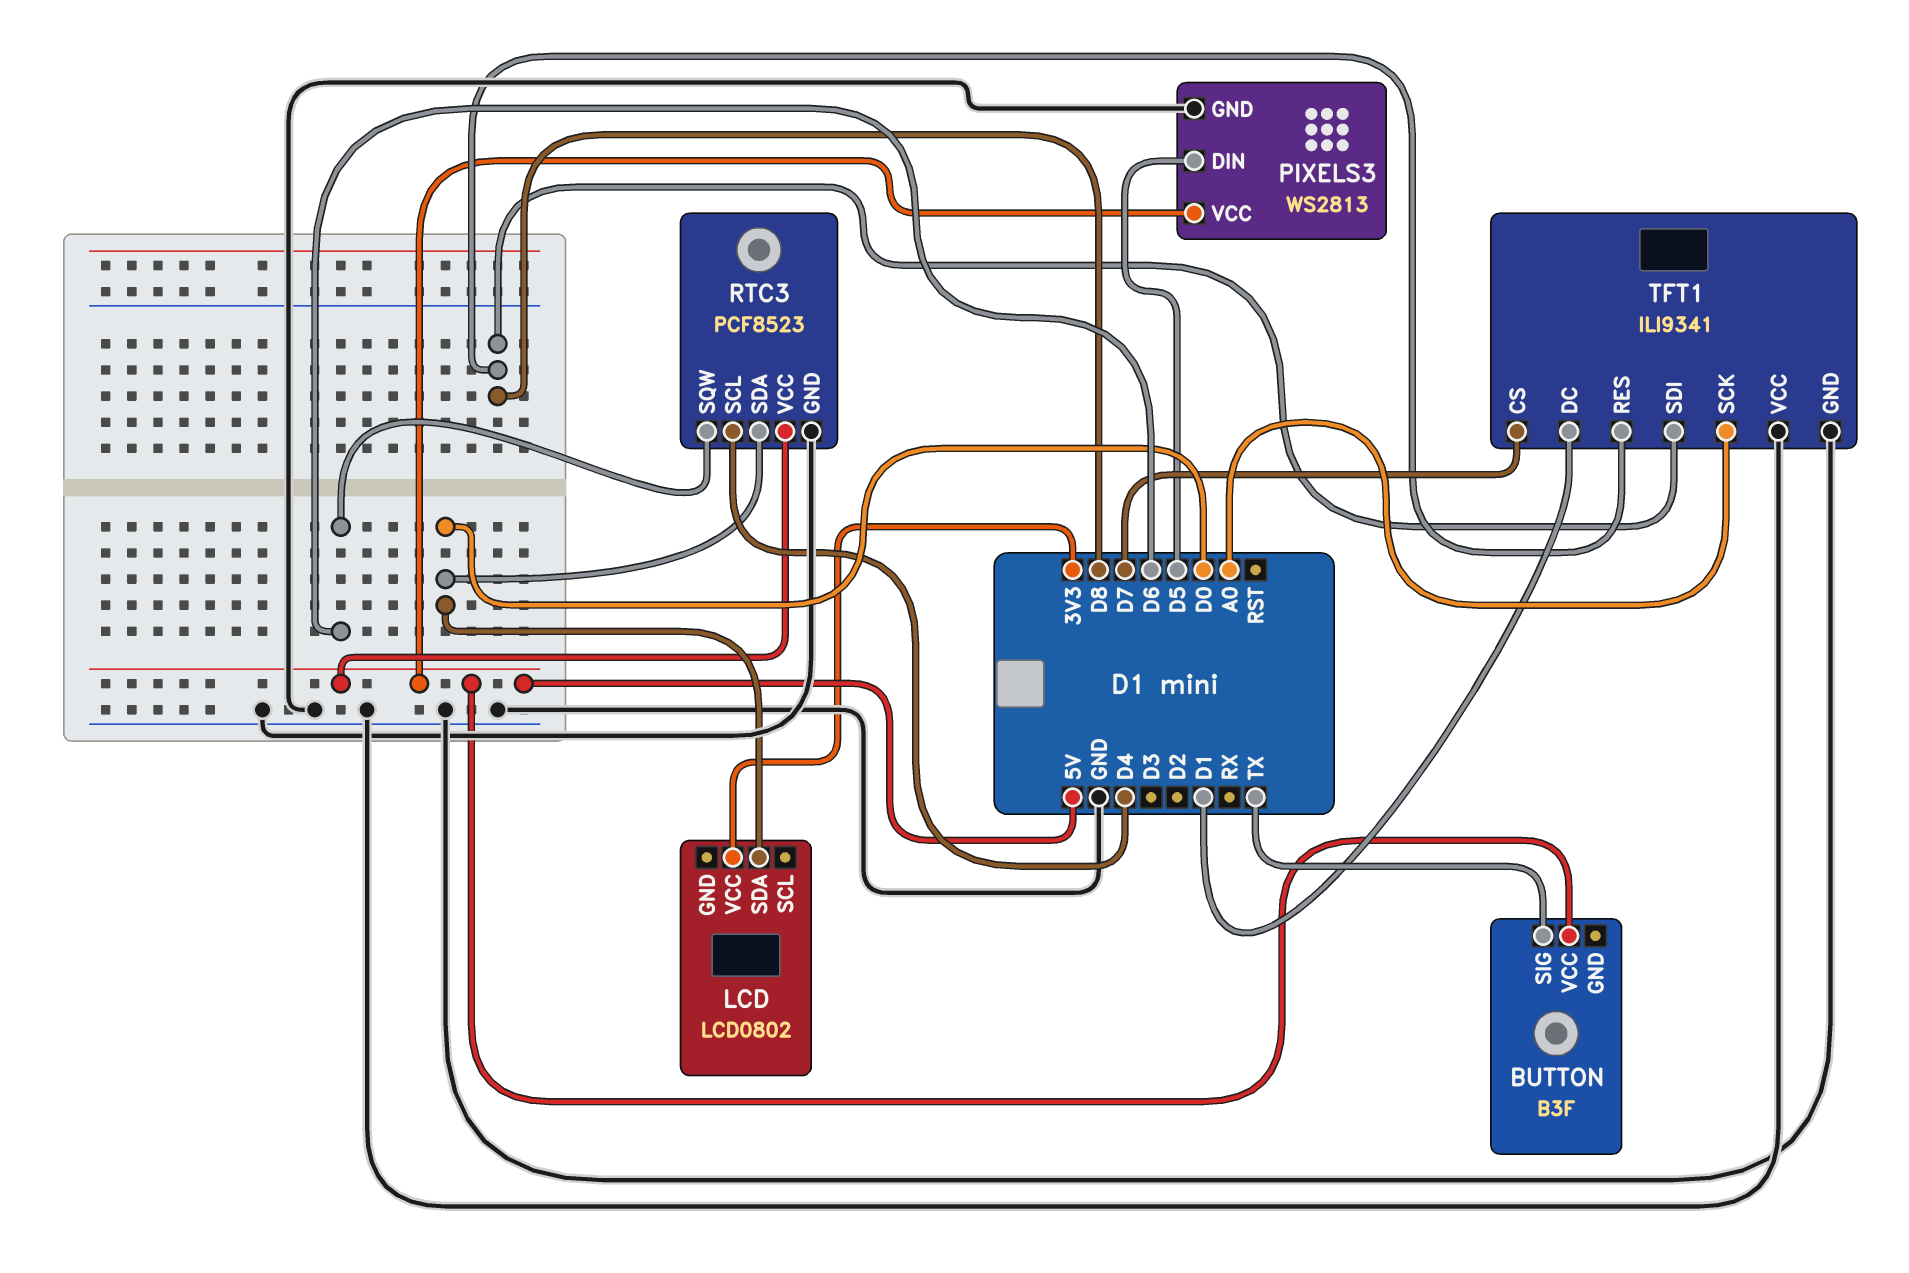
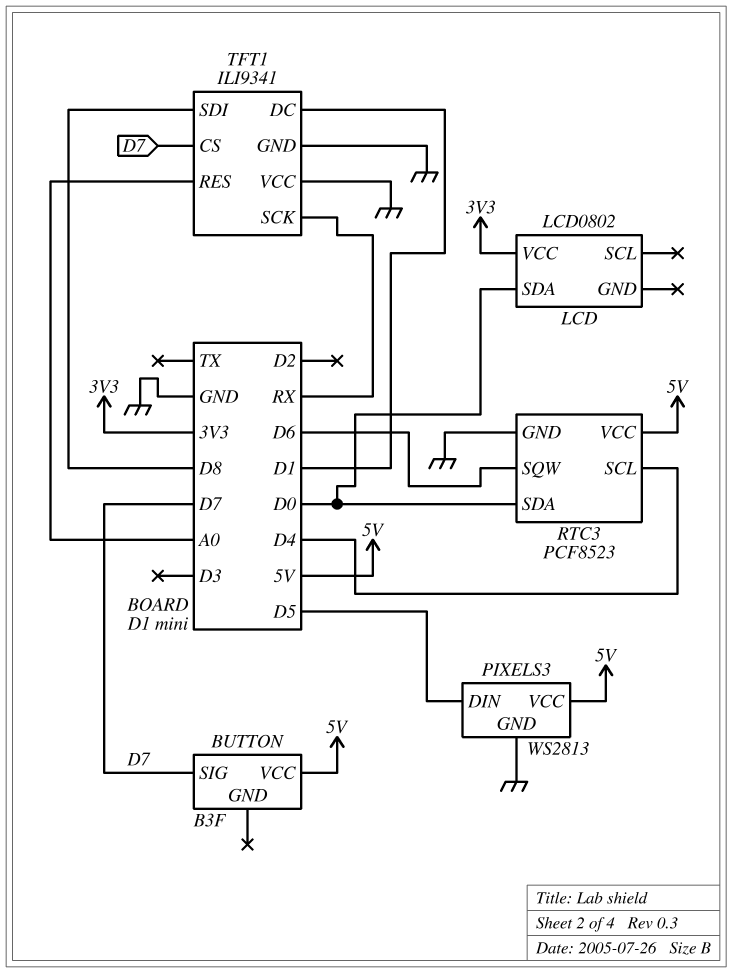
BUTTON pin SIG: TX -> D7
TFT1 pin RES: D8 -> A0
TFT1 pin SCK: A0 -> RX

